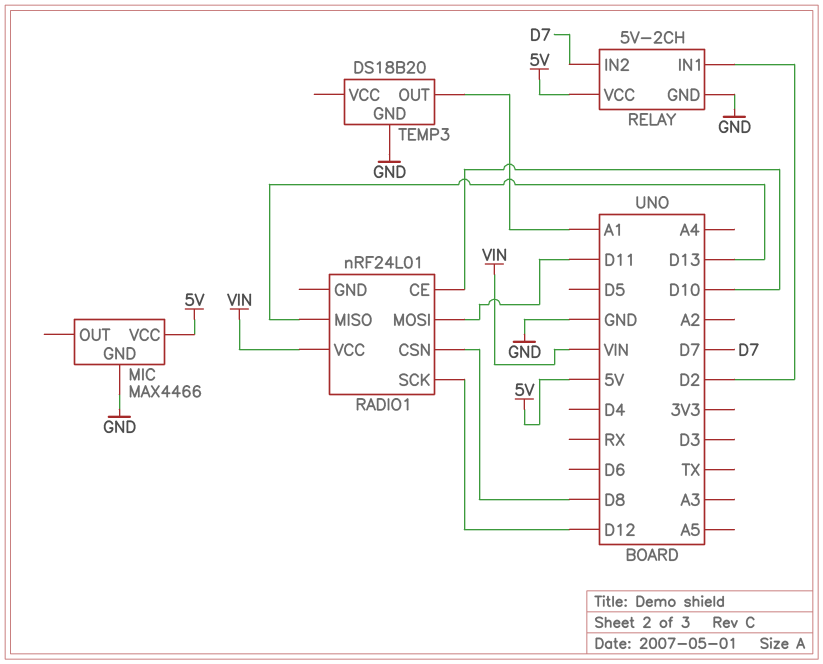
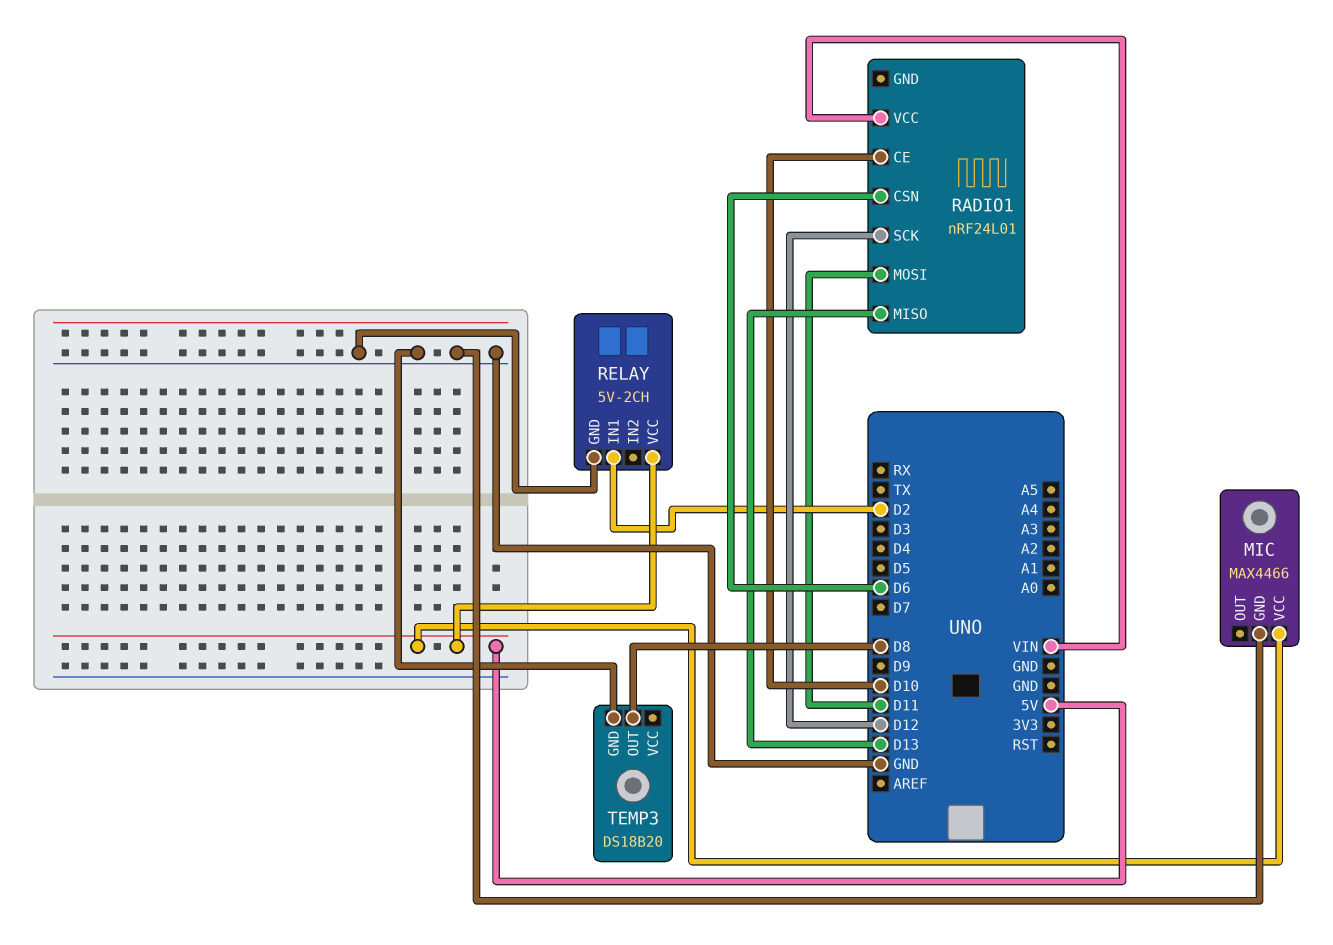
RADIO1 pin CSN: D8 -> D6
RELAY pin IN2: D7 -> none
TEMP3 pin OUT: A1 -> D8

